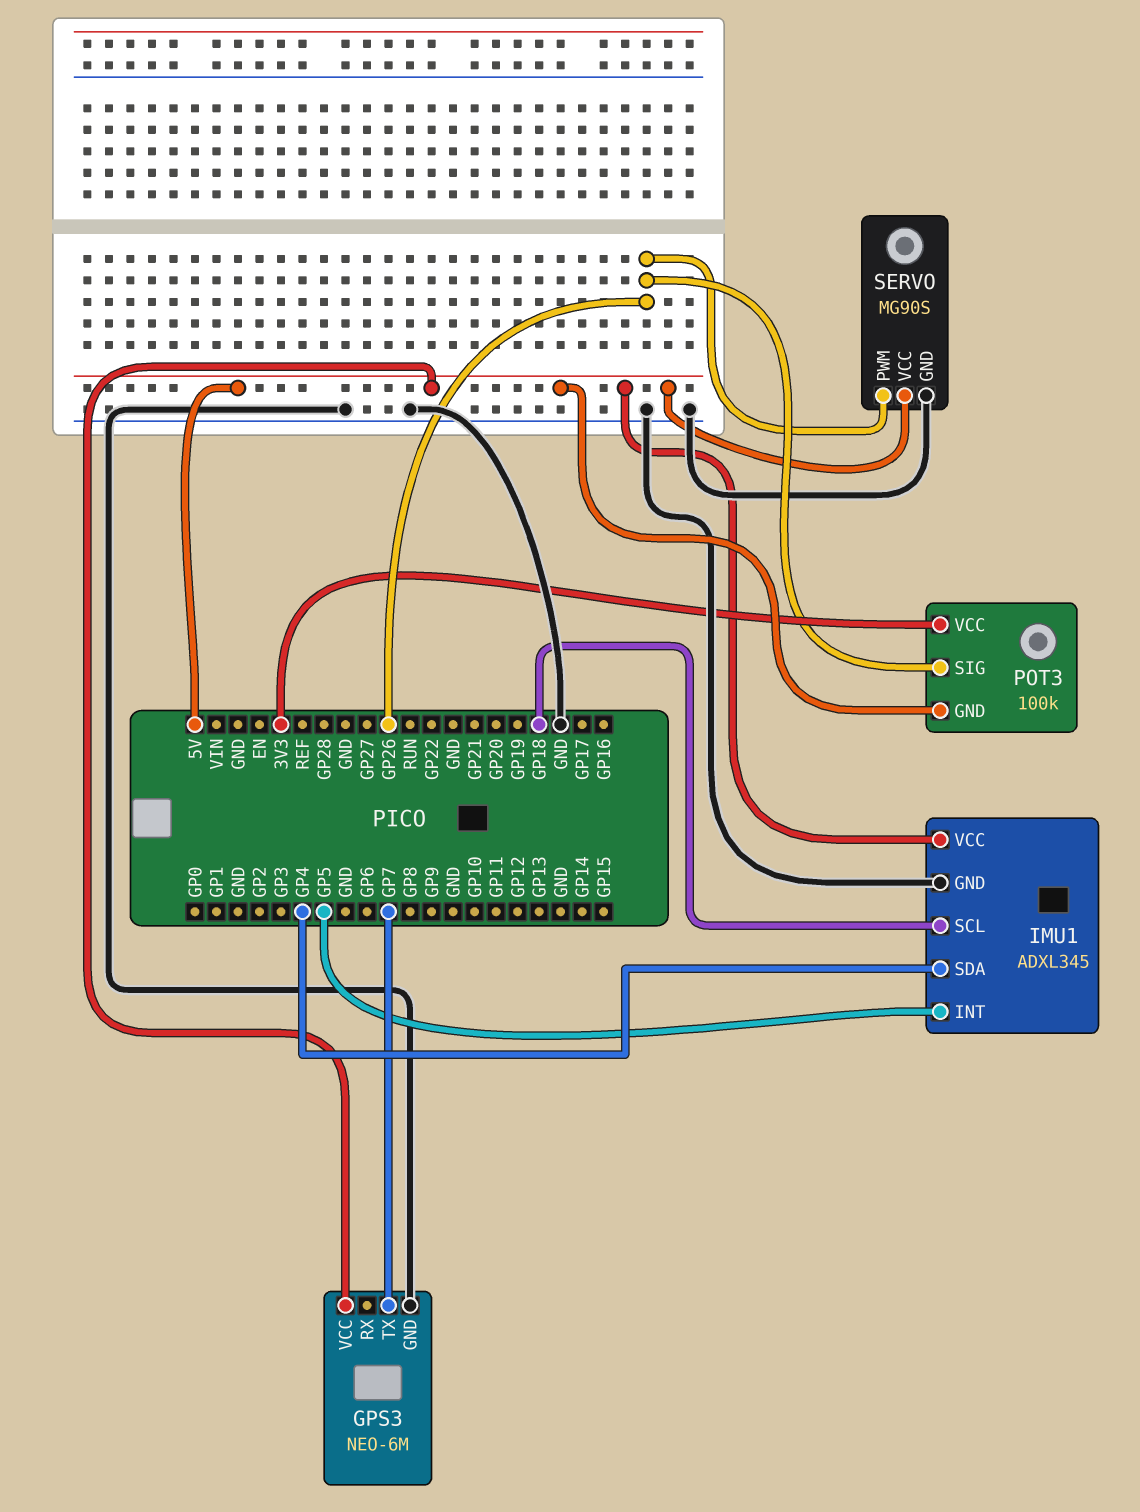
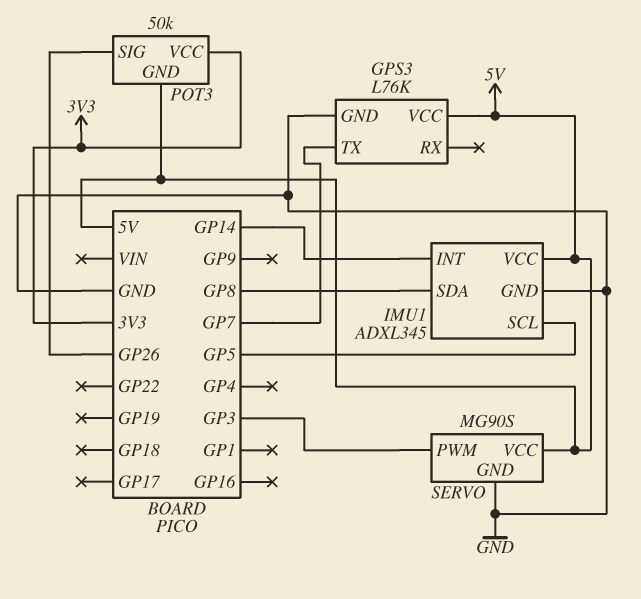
GPS3: NEO-6M -> L76K
IMU1 pin INT: GP5 -> GP14
IMU1 pin SCL: GP18 -> GP5
IMU1 pin SDA: GP4 -> GP8
POT3: 100k -> 50k
SERVO pin PWM: GP26 -> GP3

